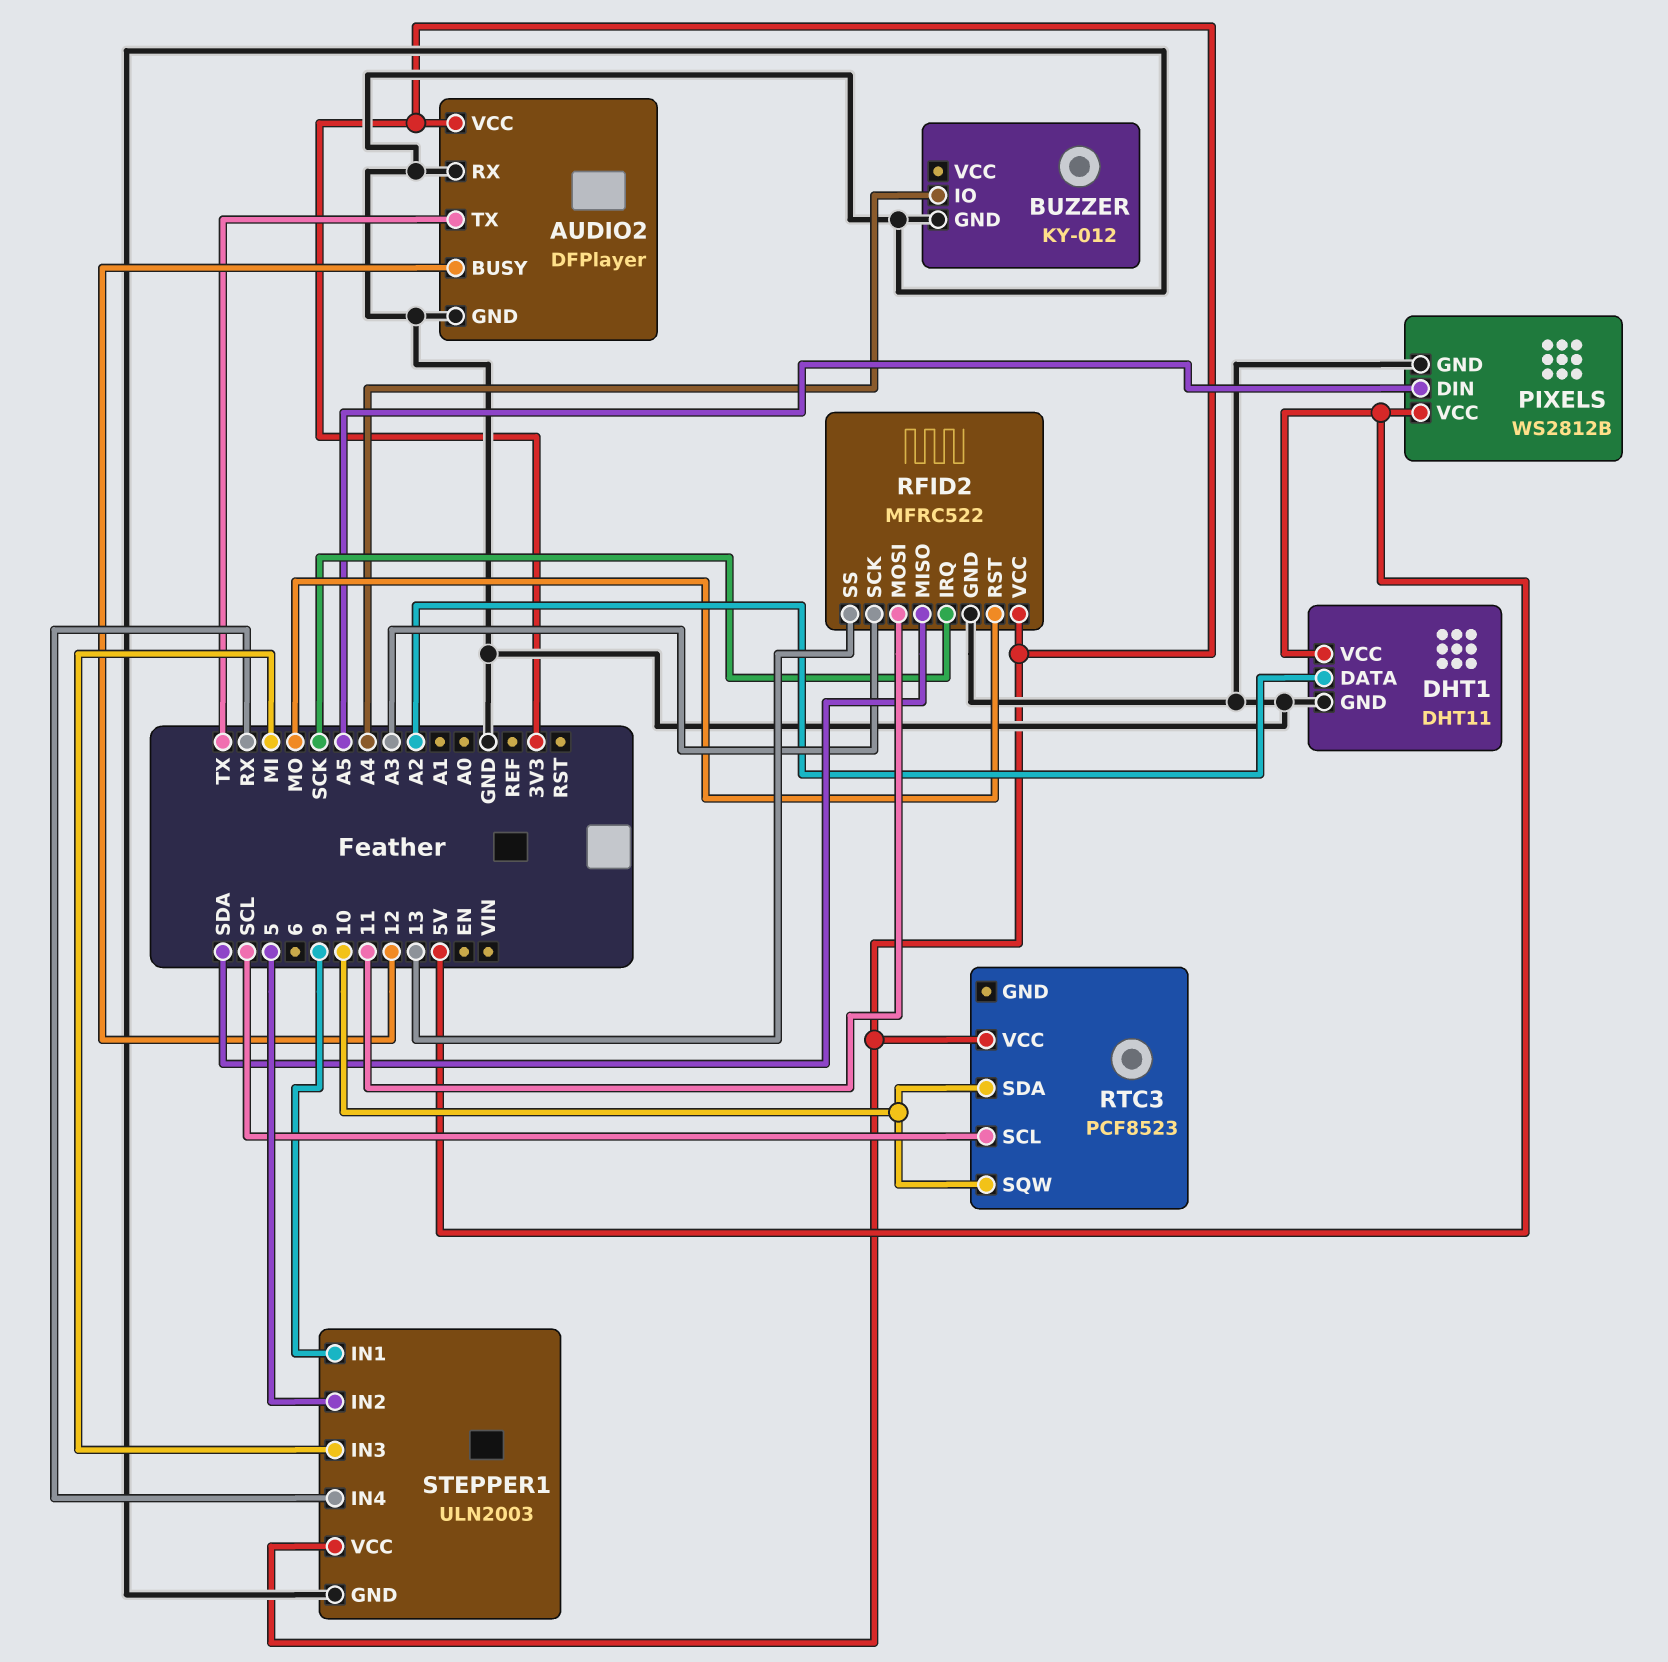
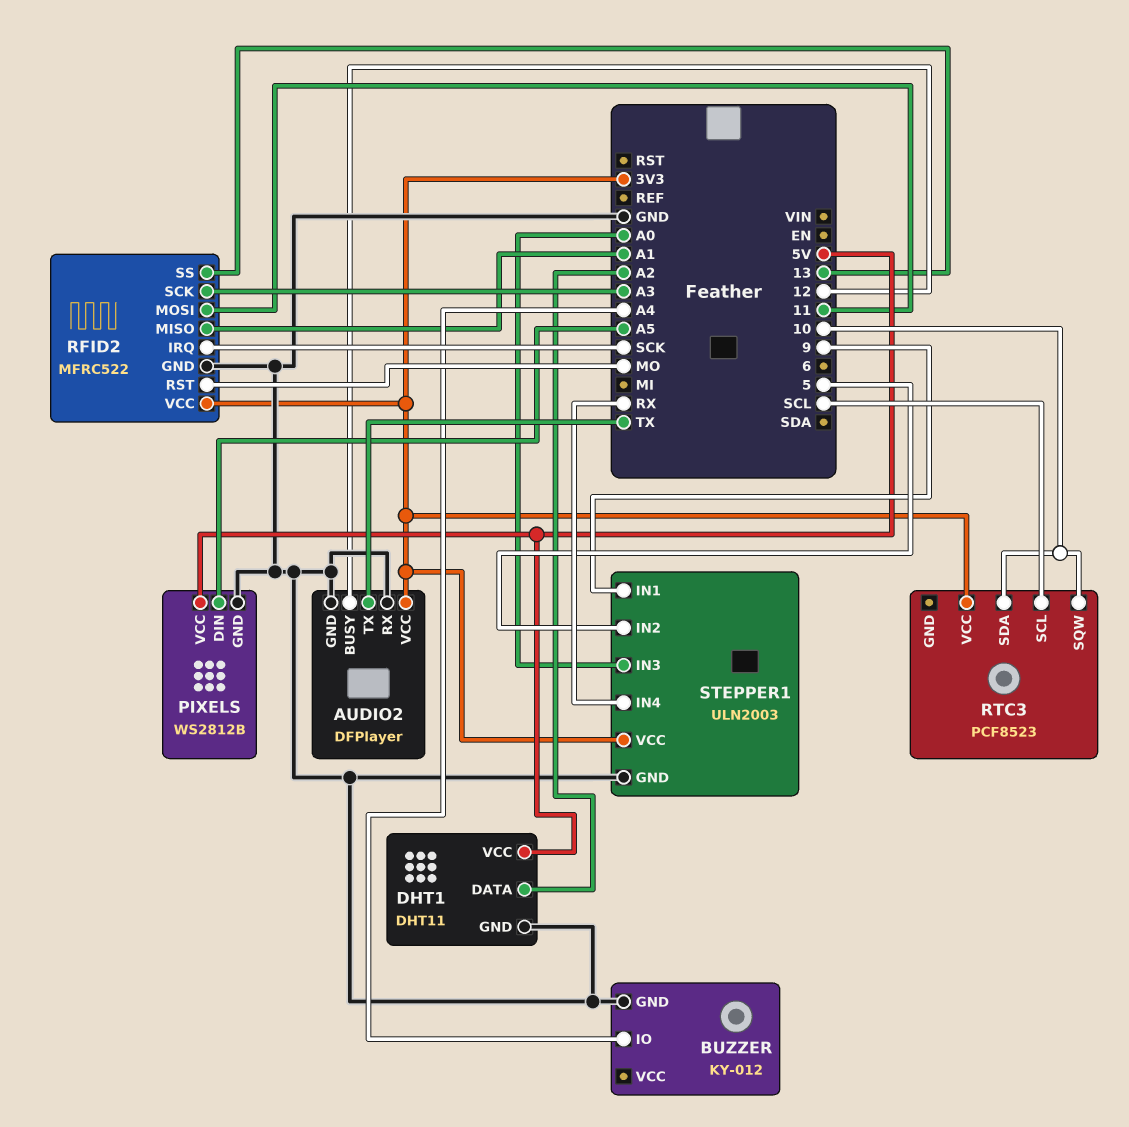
RFID2 pin MISO: SDA -> A1
STEPPER1 pin IN3: MI -> A0

